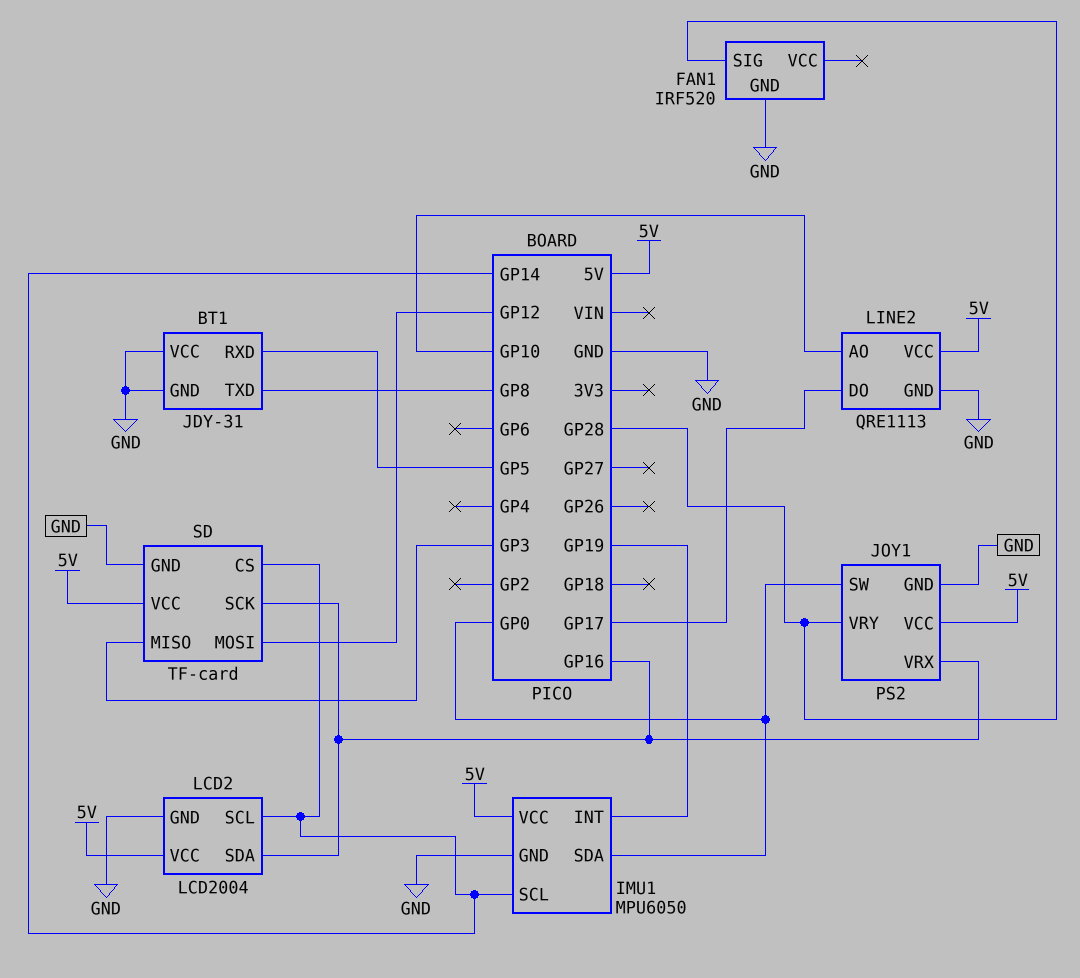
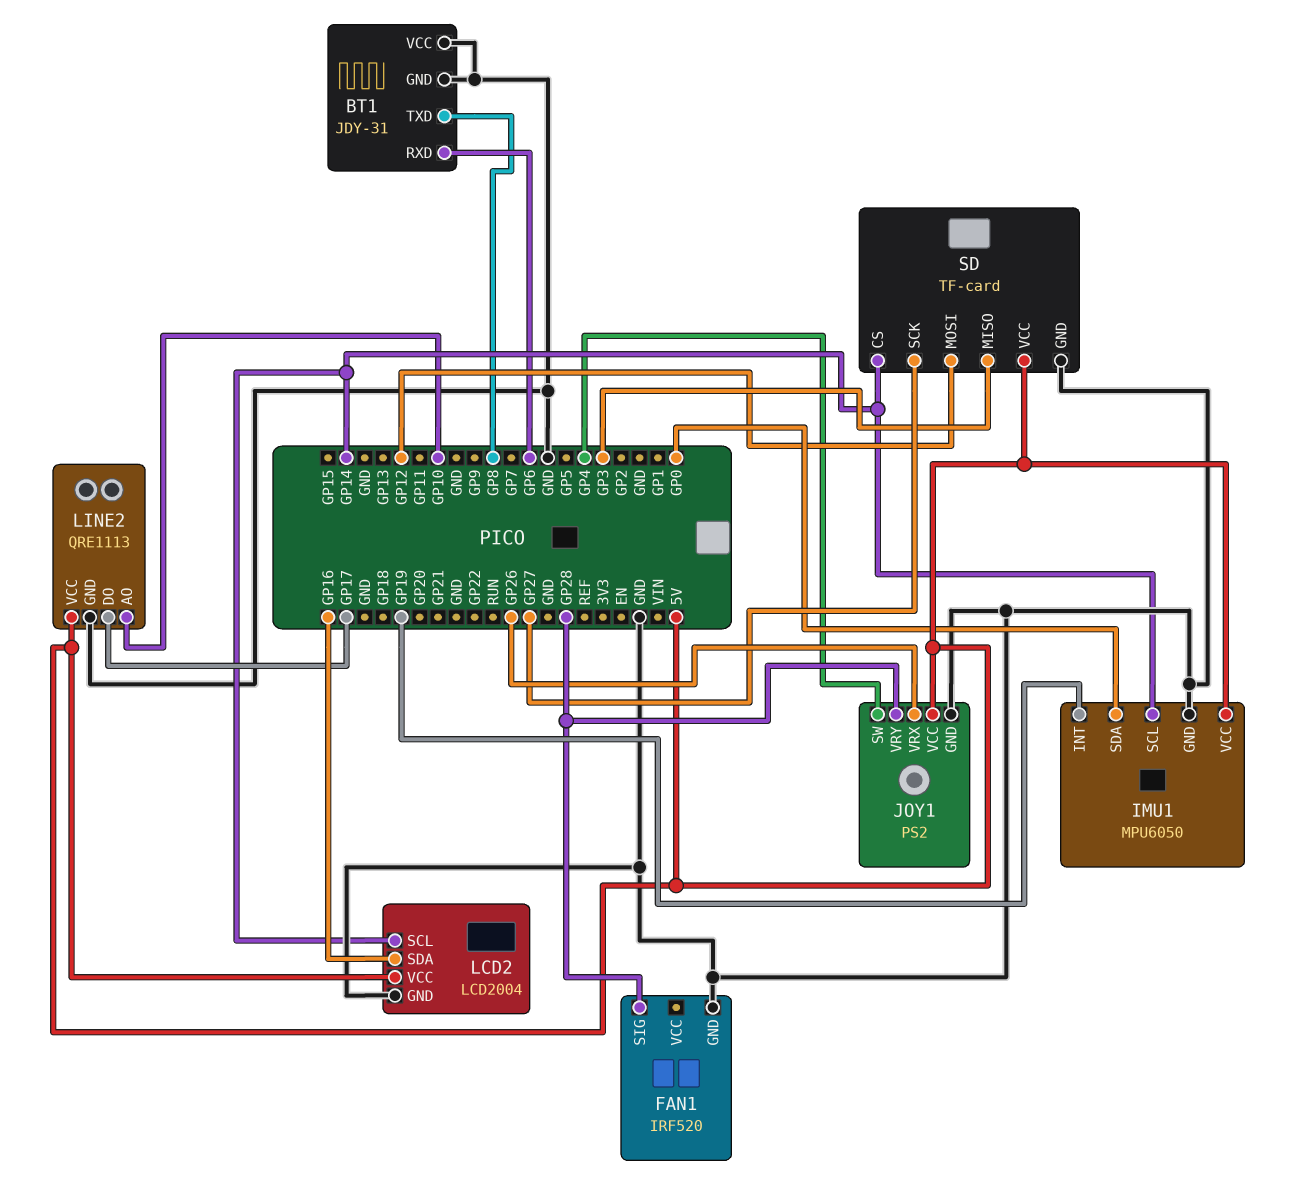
BT1 pin RXD: GP5 -> GP6
JOY1 pin SW: GP0 -> GP4
JOY1 pin VRX: GP16 -> GP26
SD pin SCK: GP16 -> GP27

